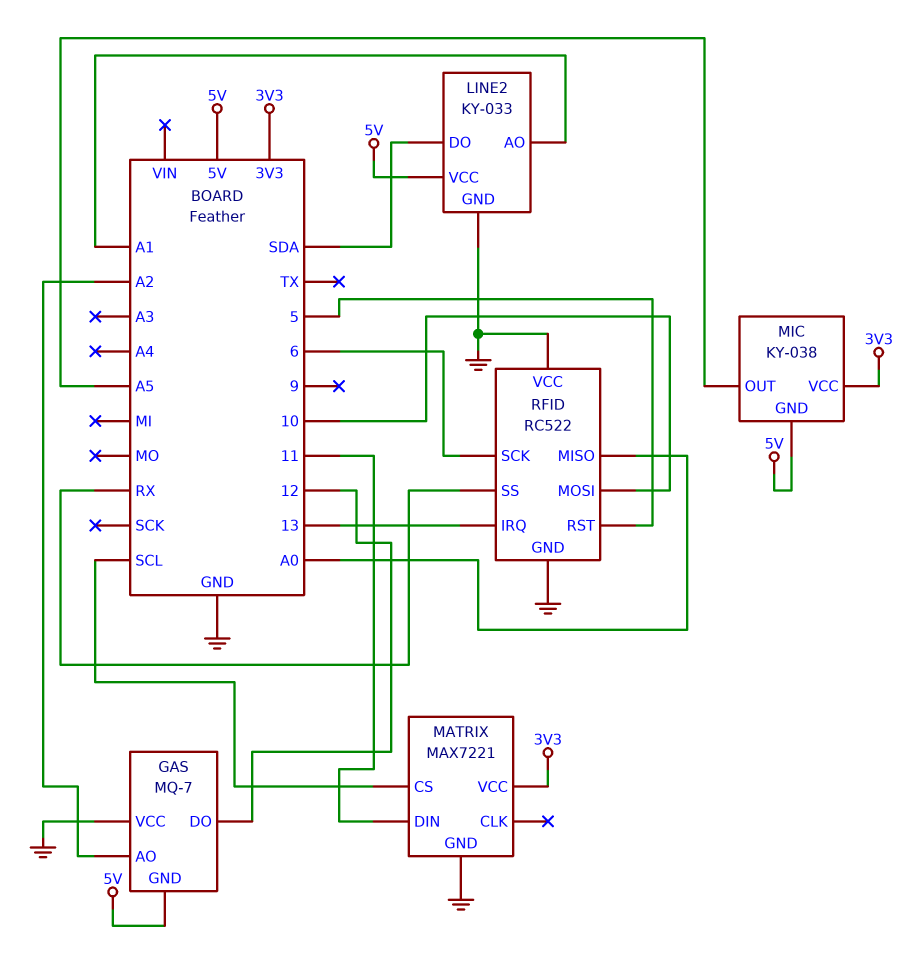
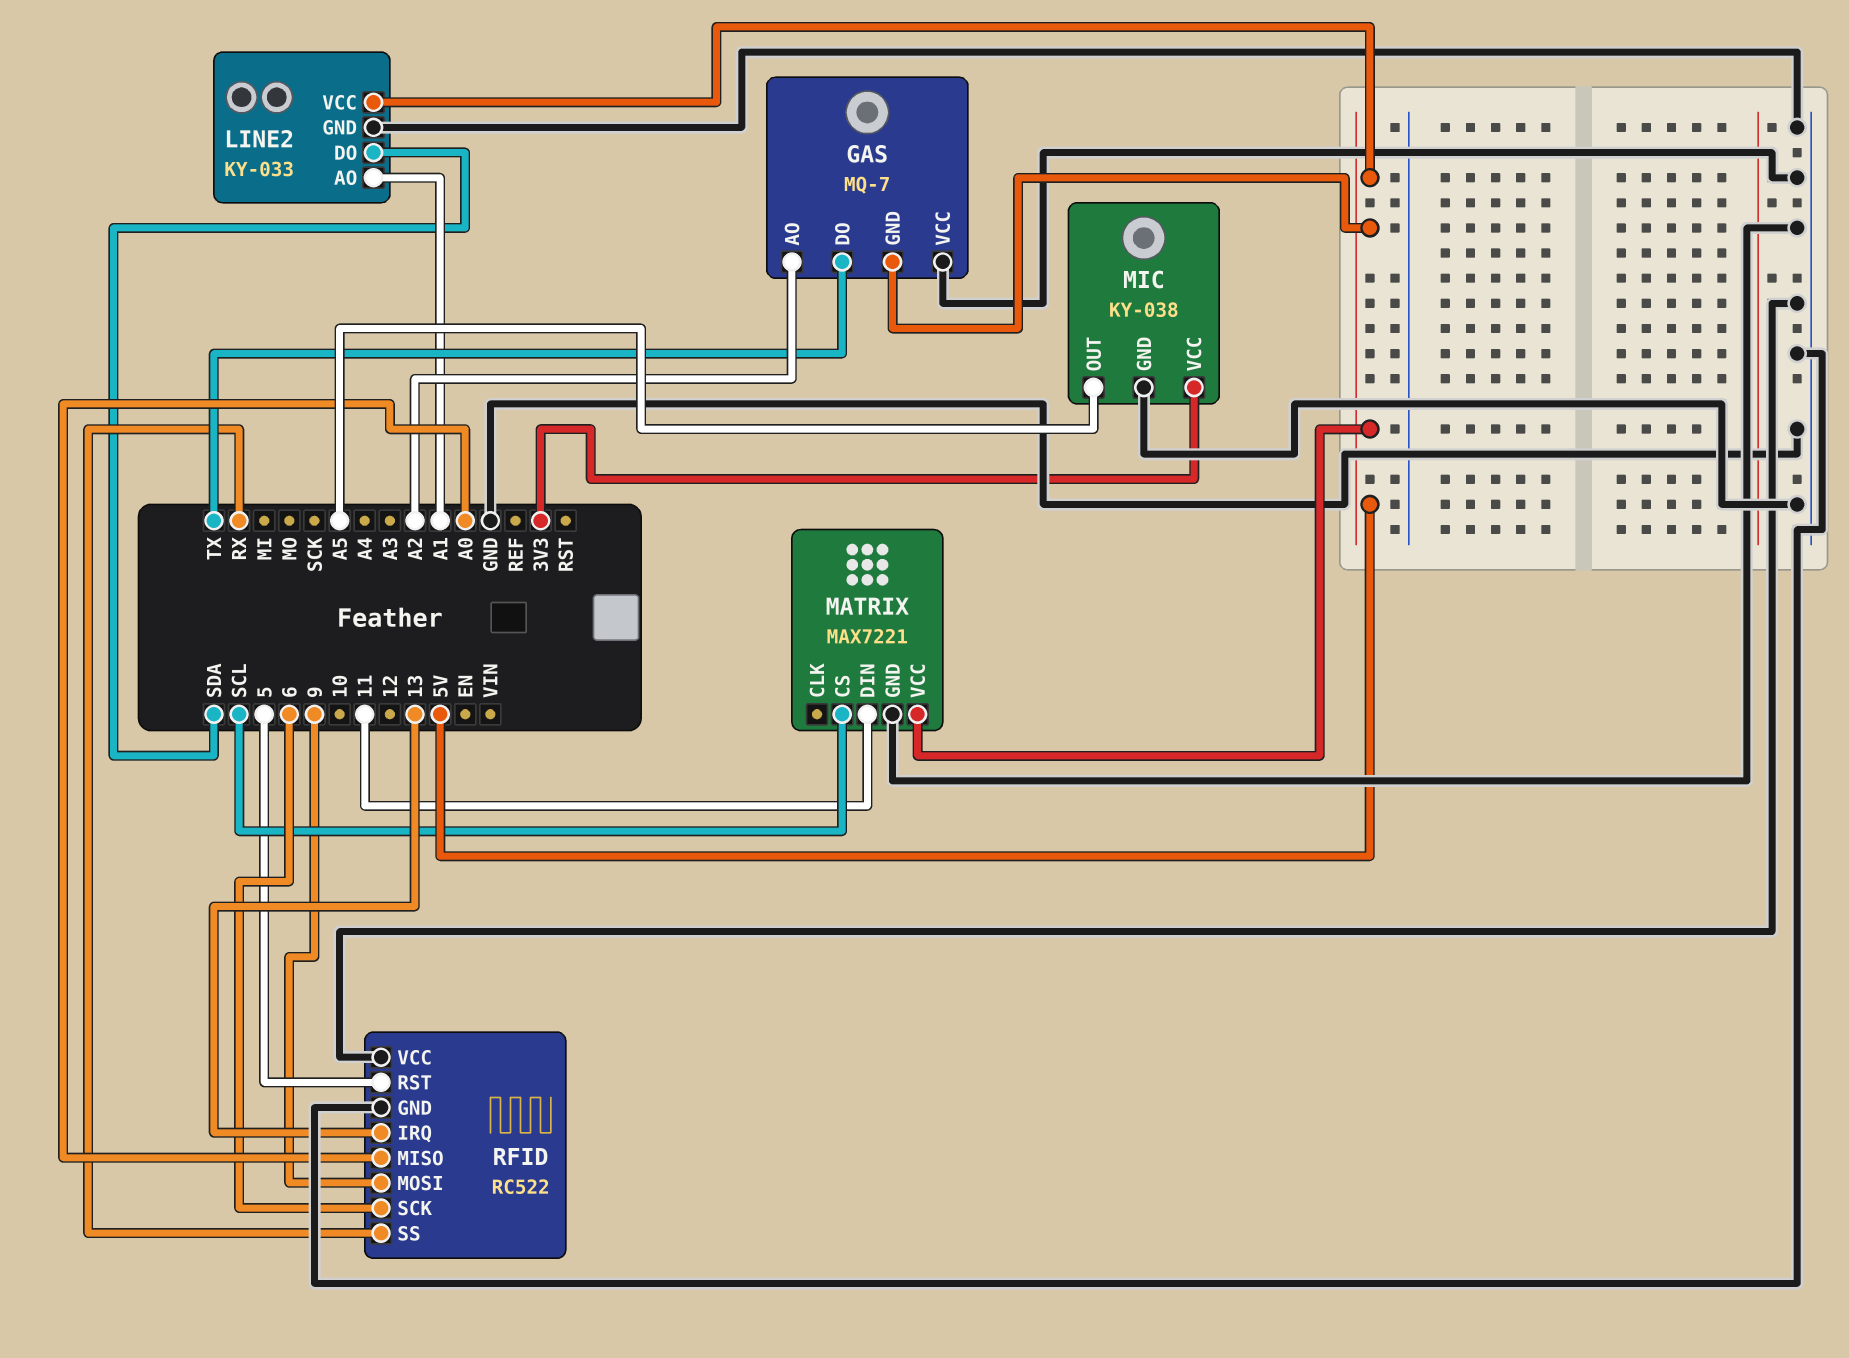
GAS pin DO: 12 -> TX
MATRIX pin VCC: 3V3 -> 5V
MIC pin GND: 5V -> GND
RFID pin MOSI: 10 -> 9

